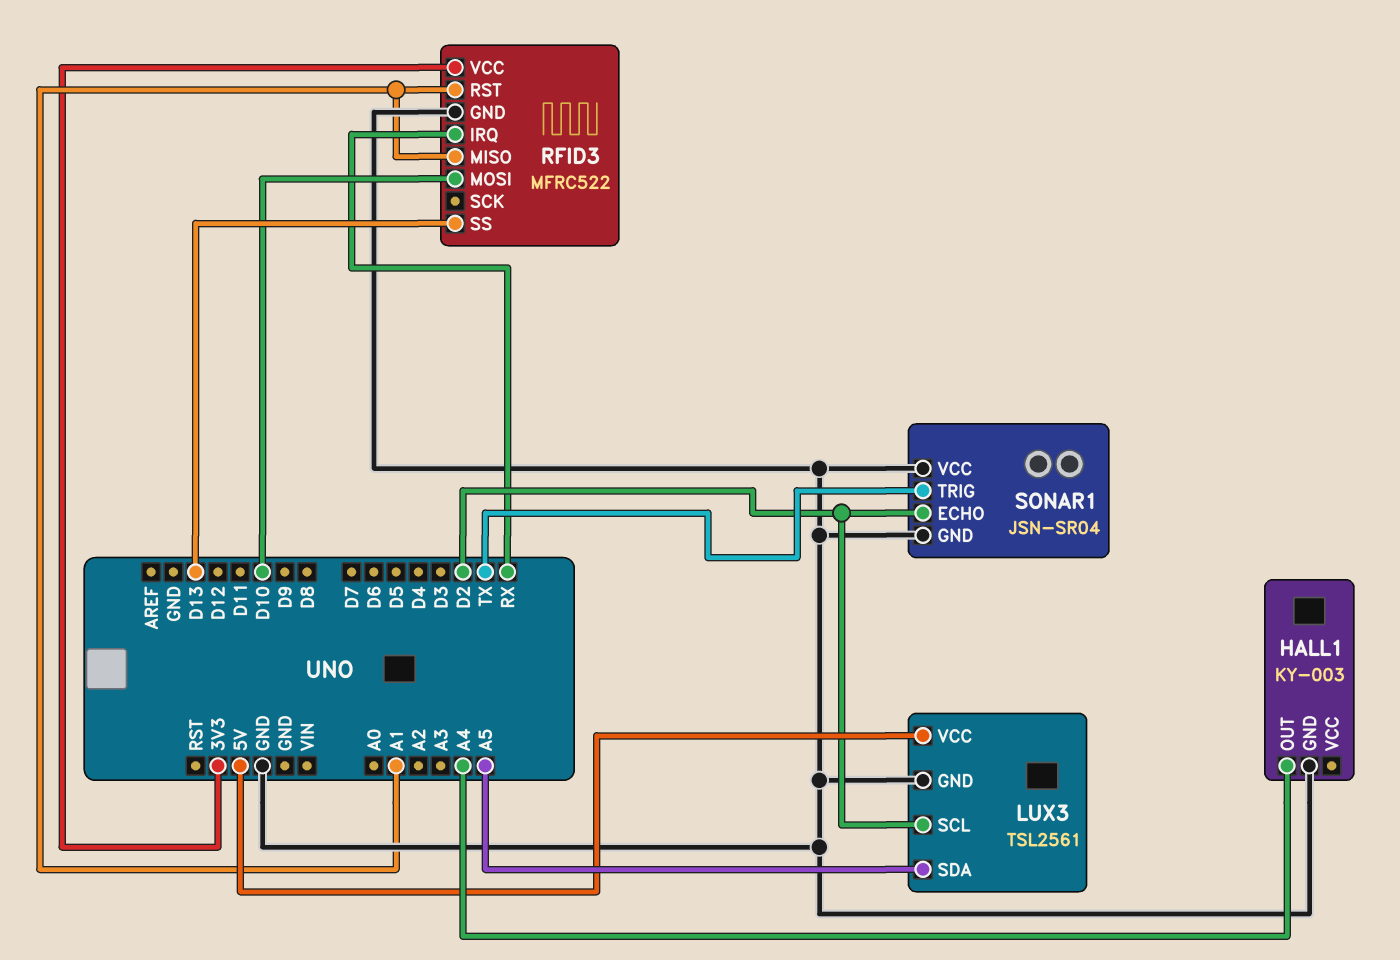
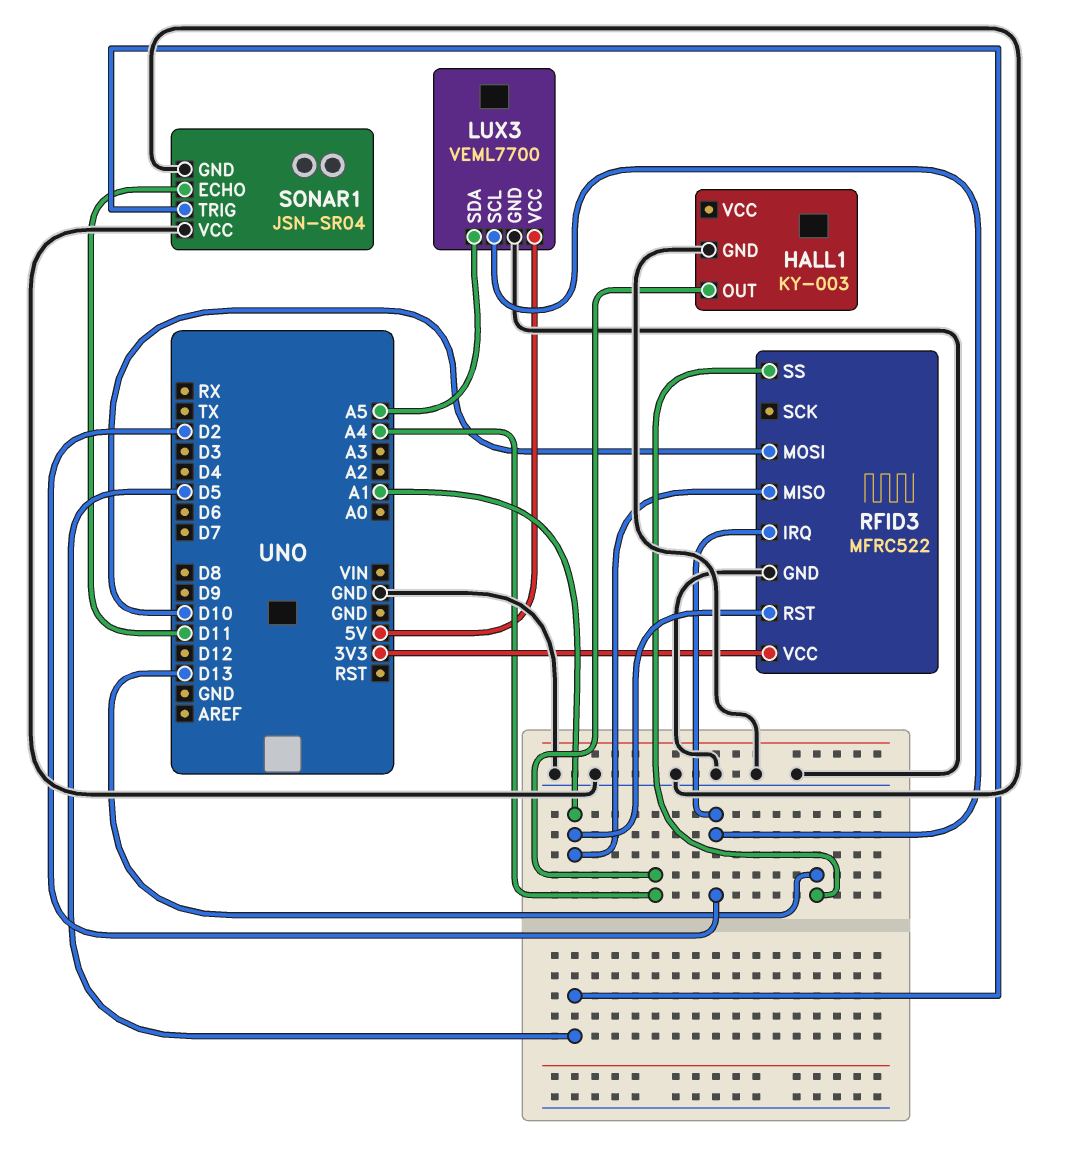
LUX3: TSL2561 -> VEML7700
RFID3 pin IRQ: RX -> D2
SONAR1 pin ECHO: D2 -> D11
SONAR1 pin TRIG: TX -> D5

